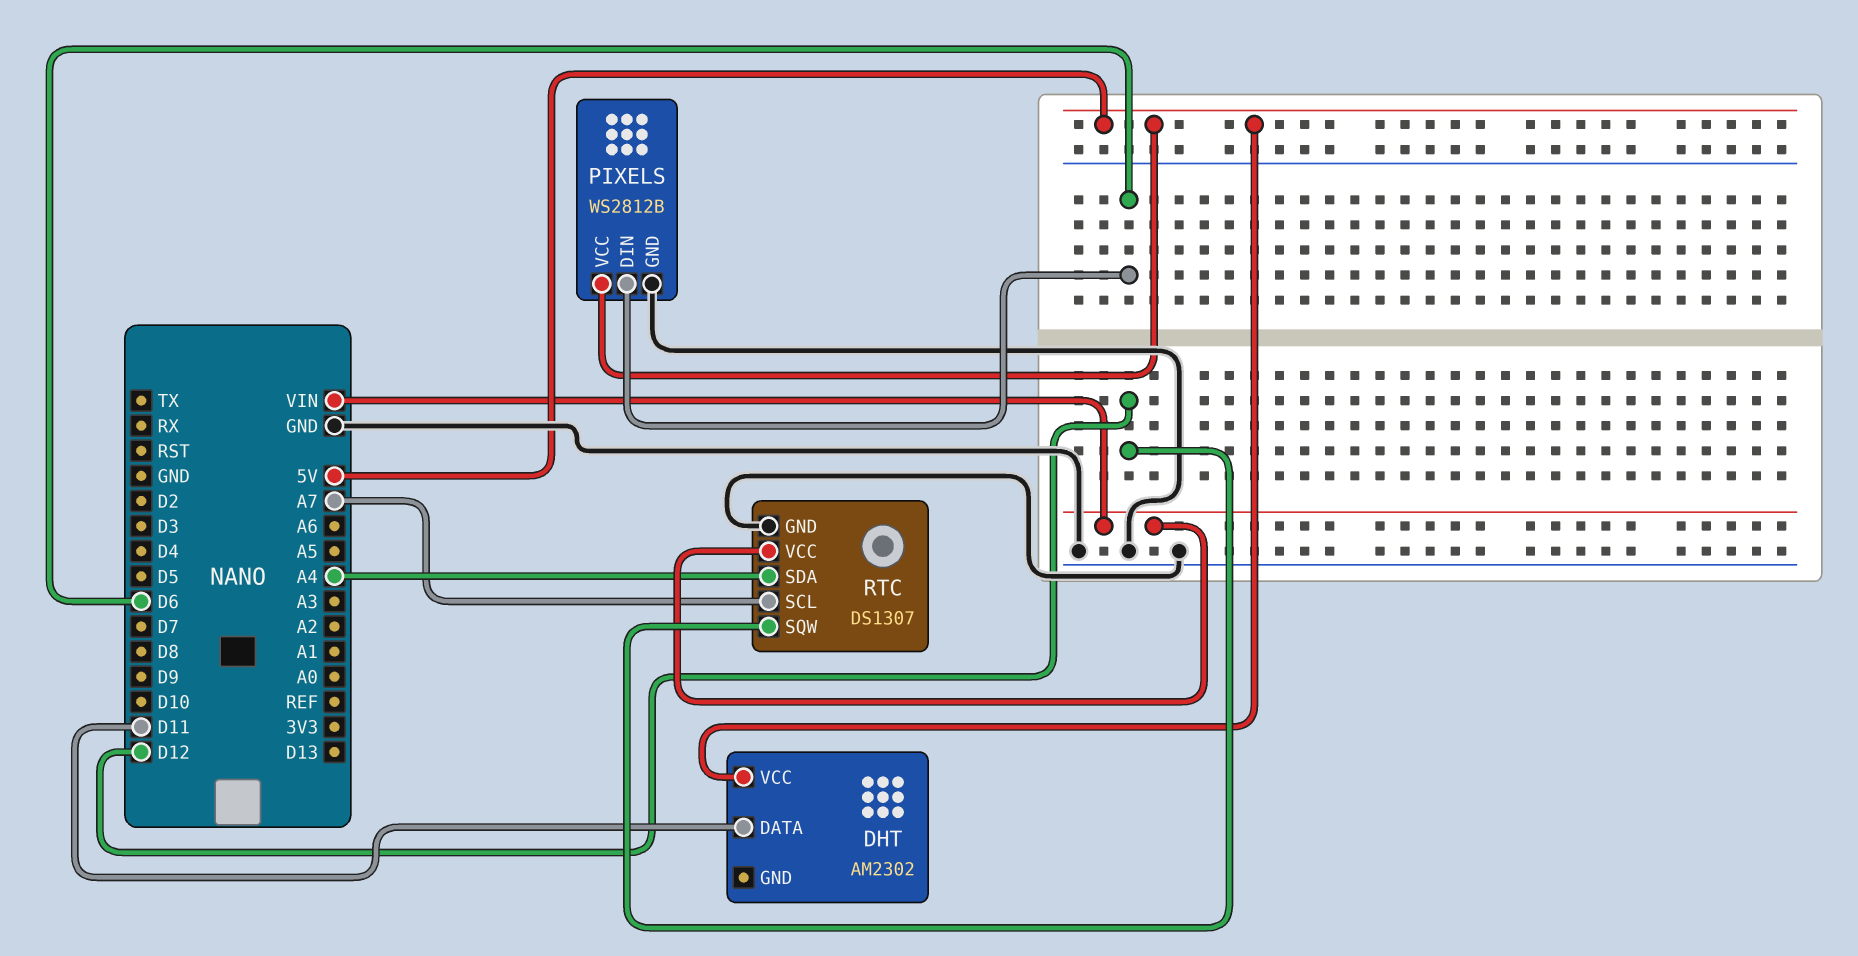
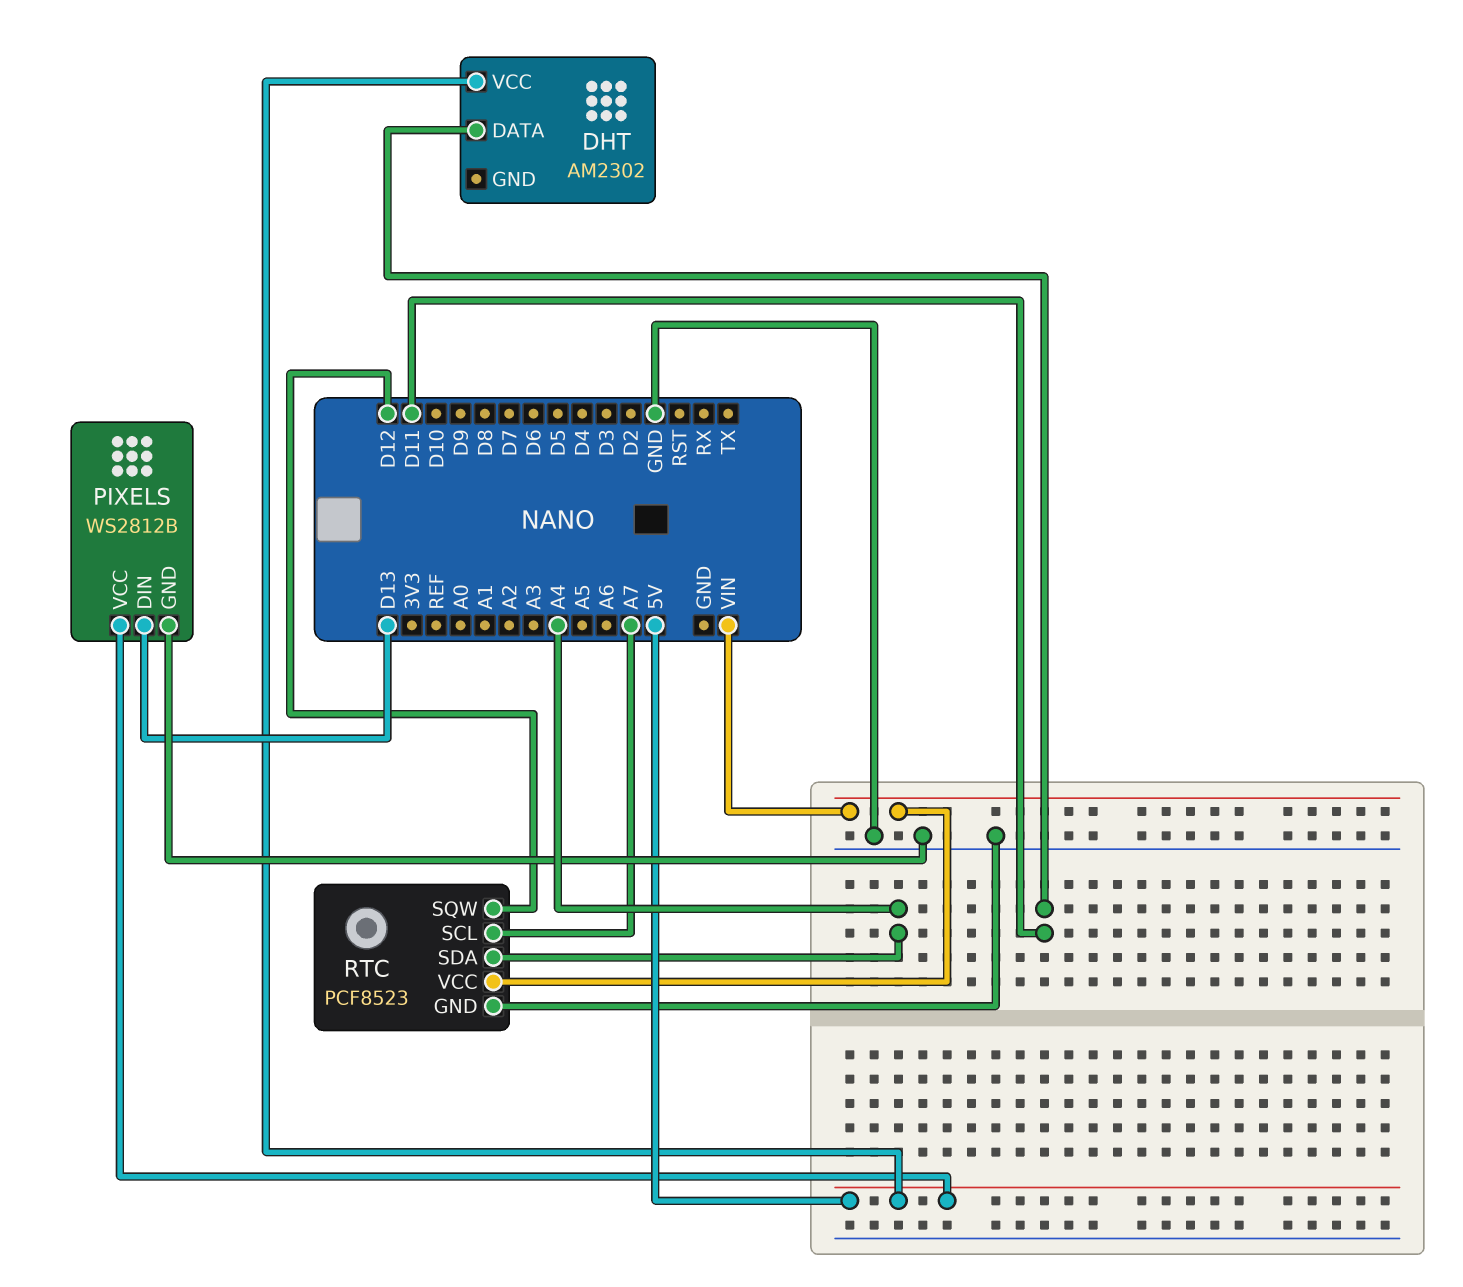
PIXELS pin DIN: D6 -> D13
RTC: DS1307 -> PCF8523

